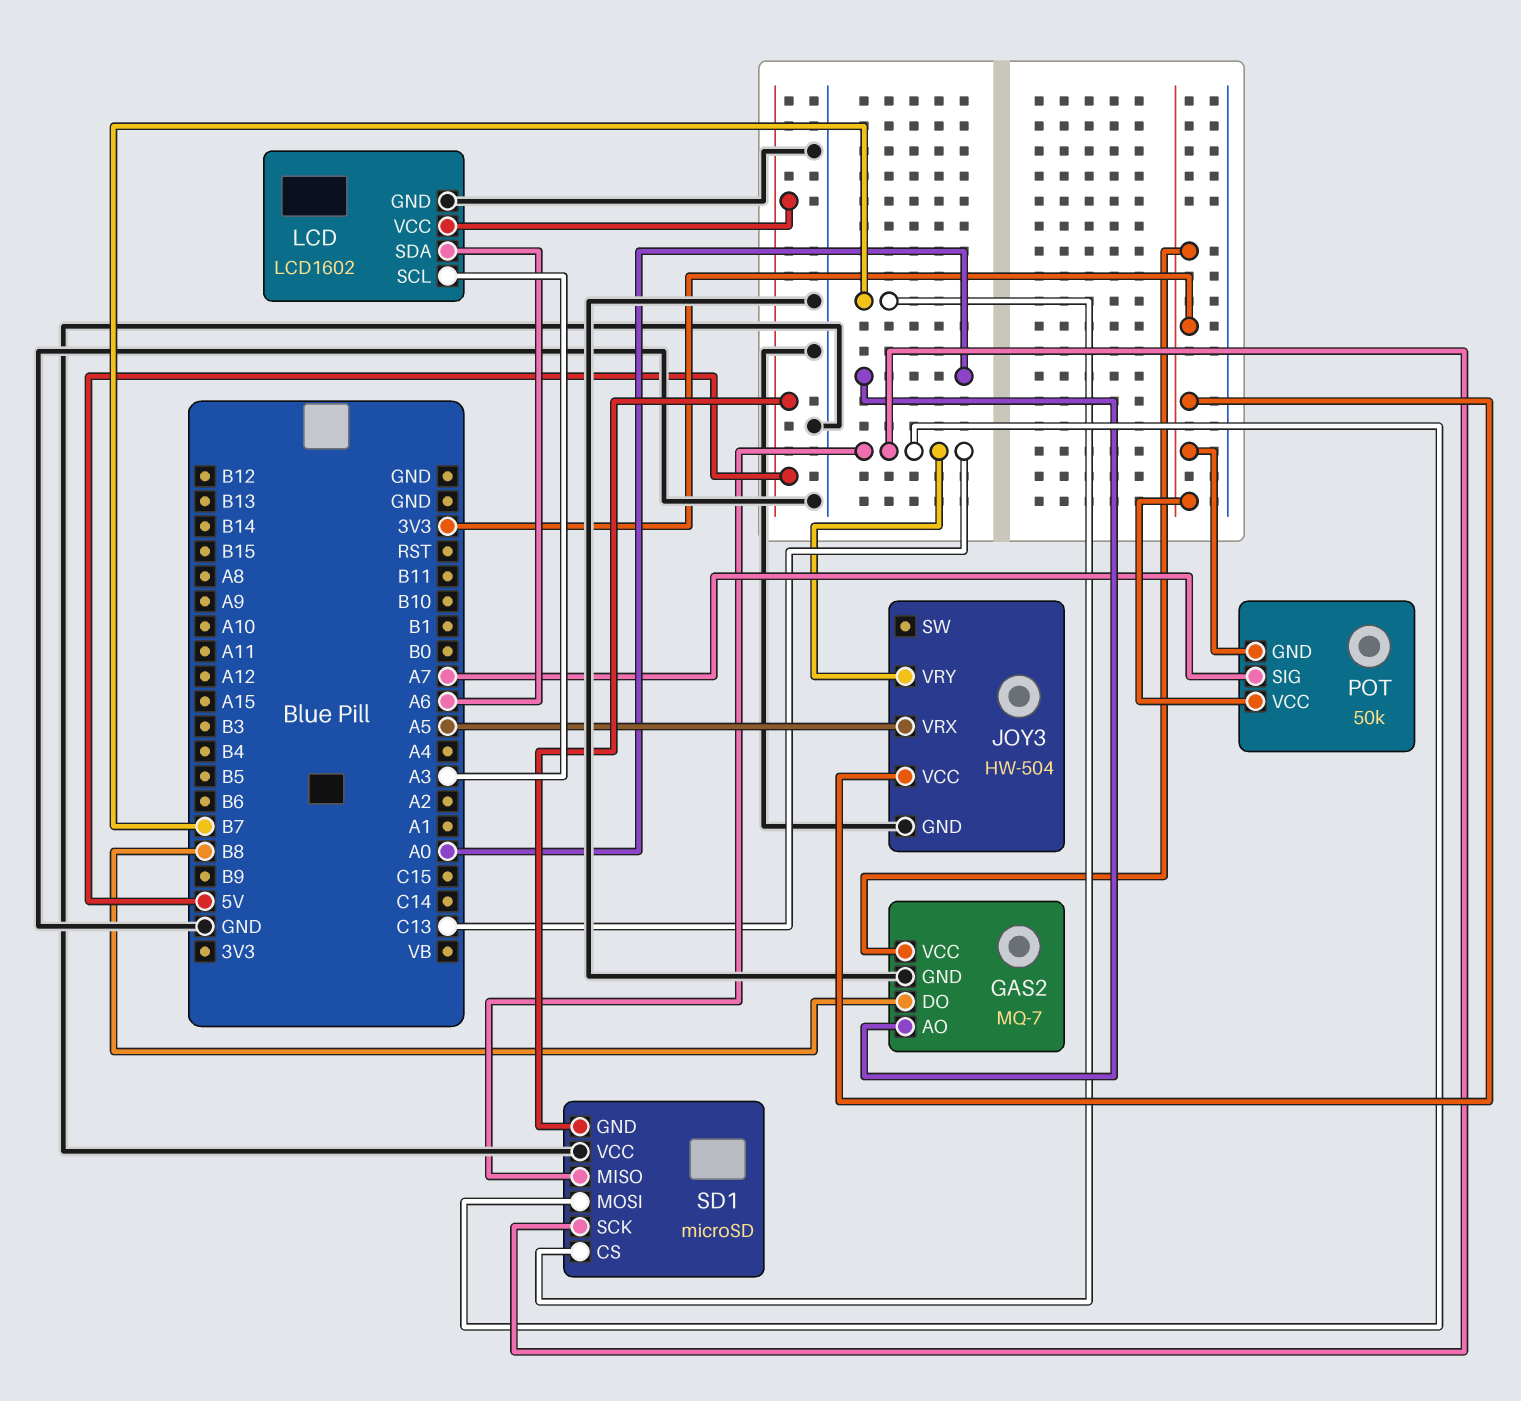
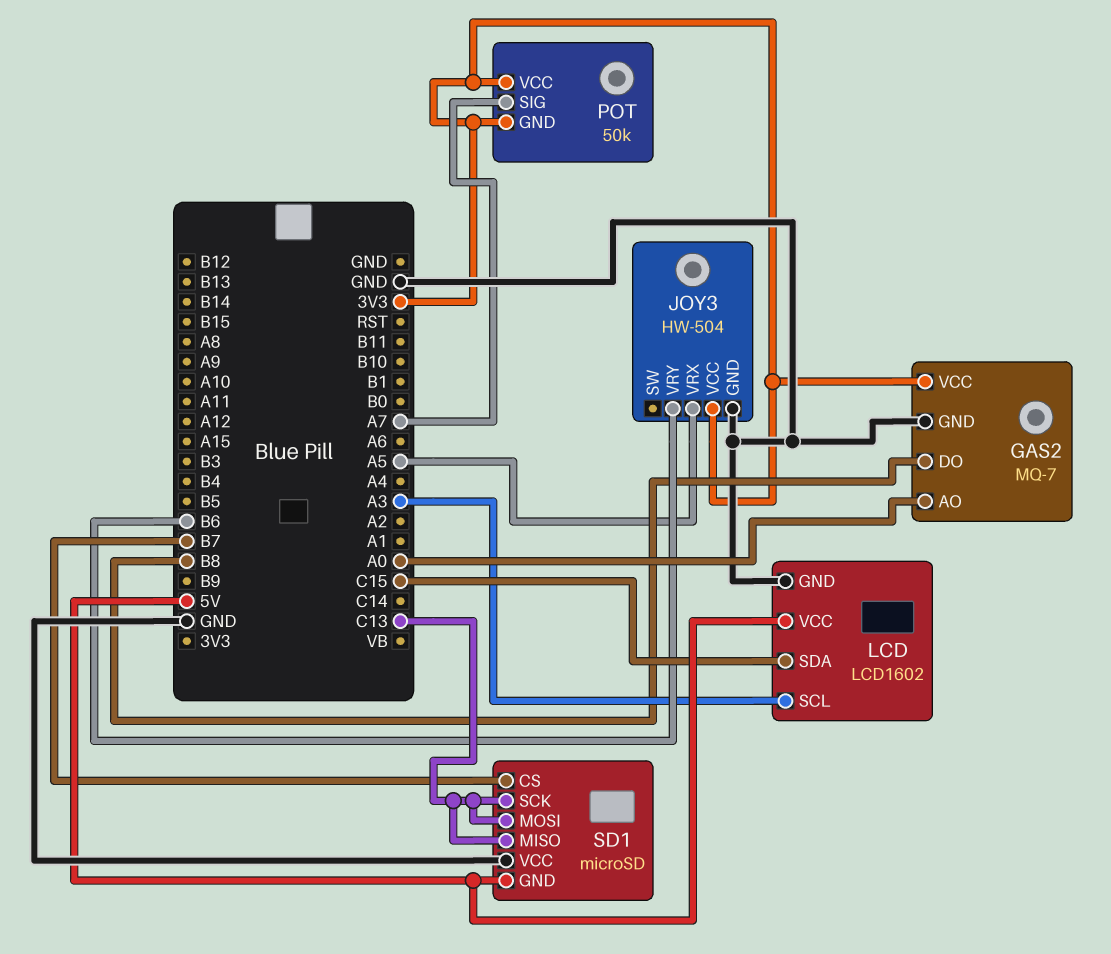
JOY3 pin VRY: C13 -> B6
LCD pin SDA: A6 -> C15

